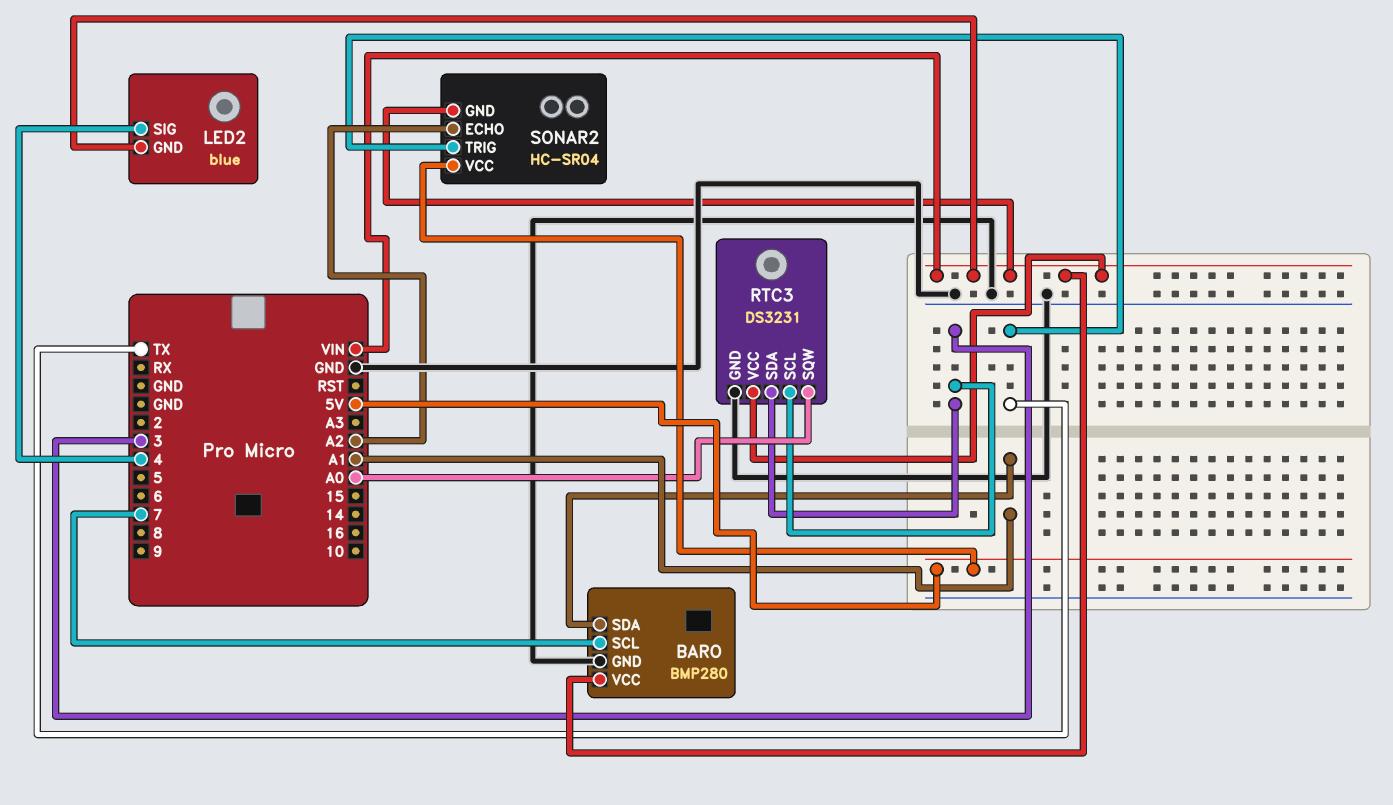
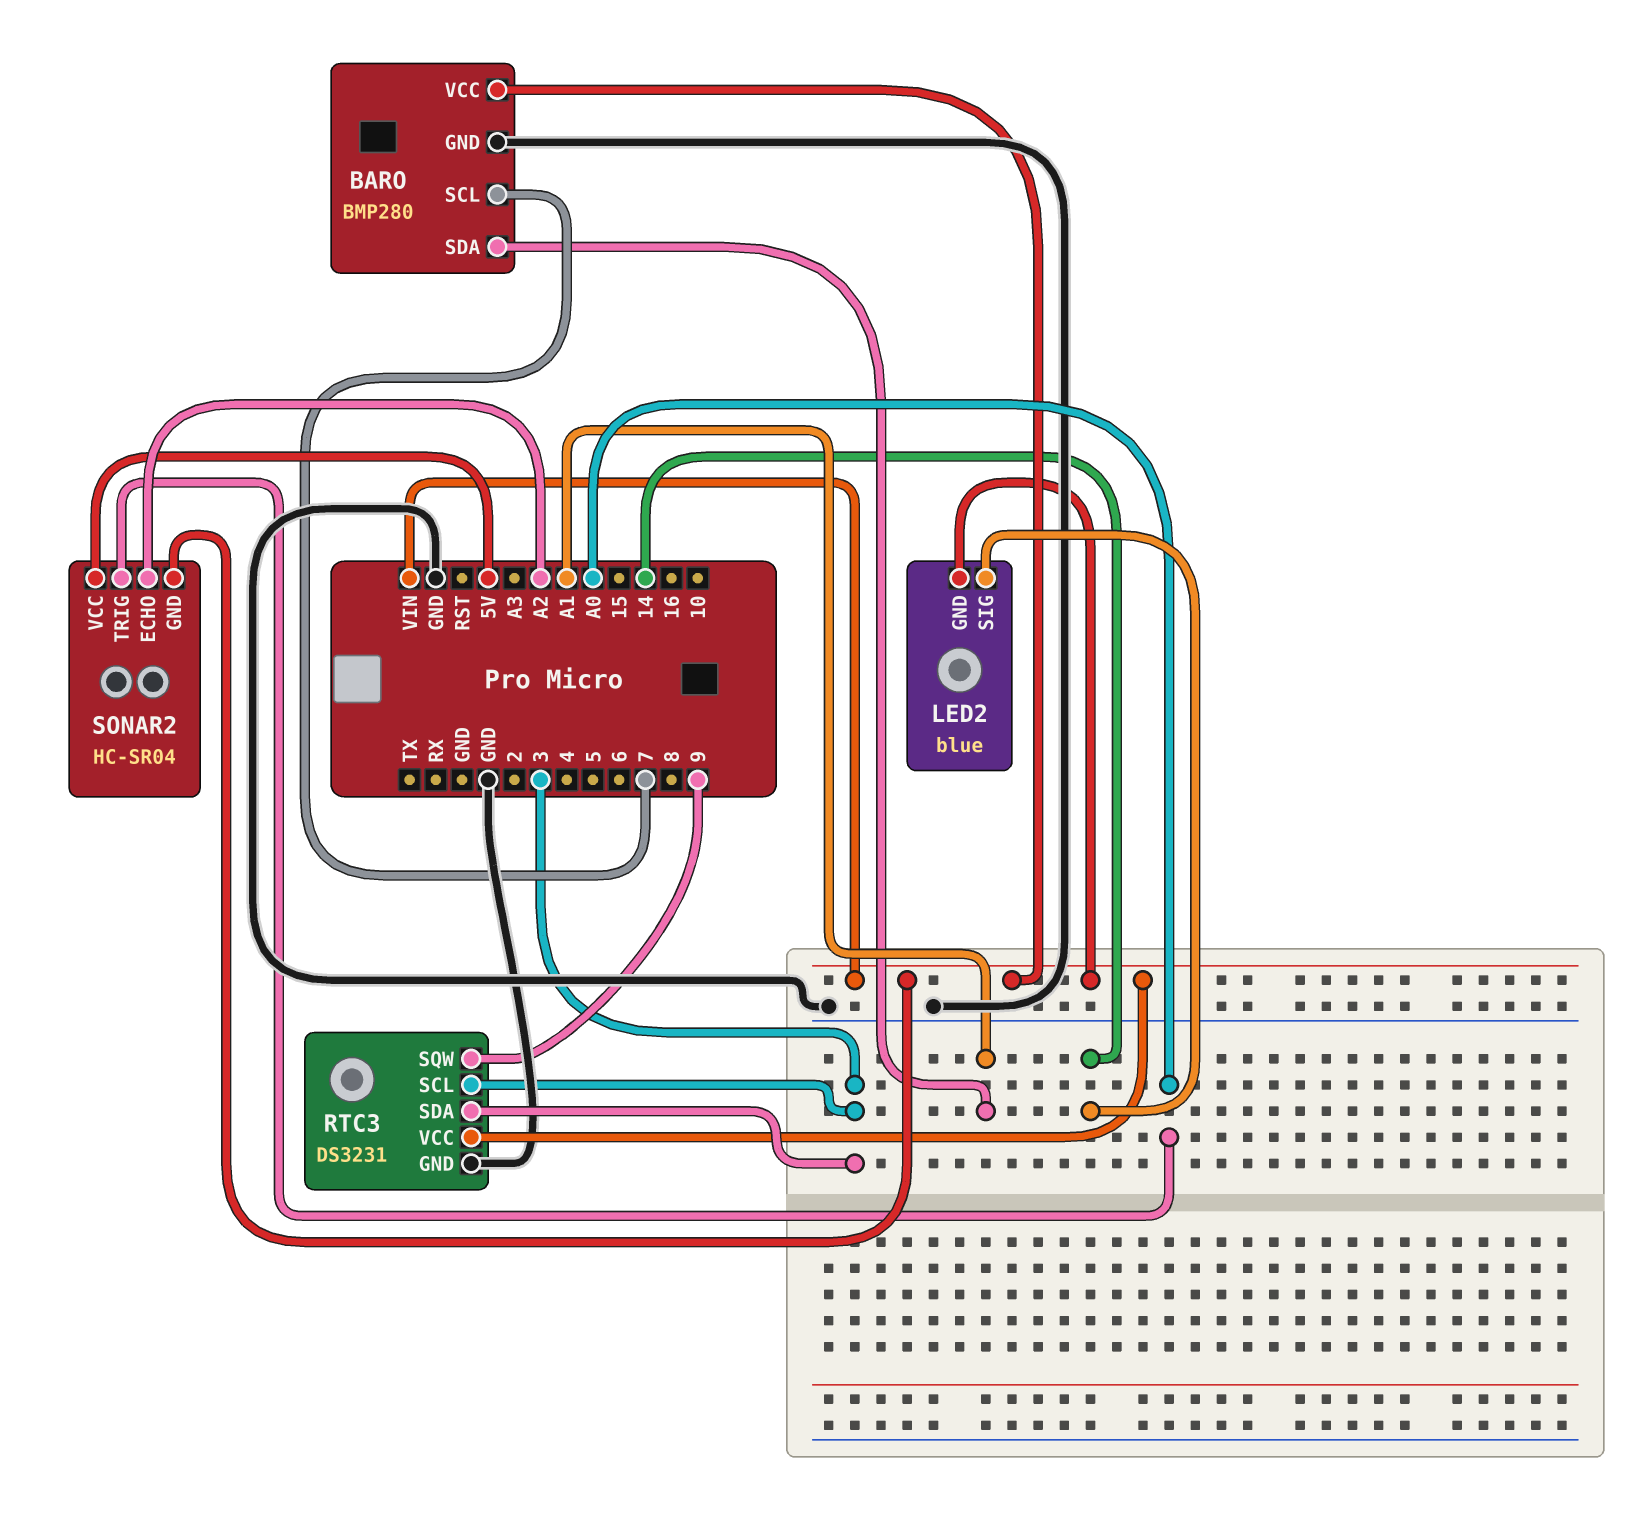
LED2 pin SIG: 4 -> 14
RTC3 pin SQW: A0 -> 9
SONAR2 pin TRIG: TX -> A0

